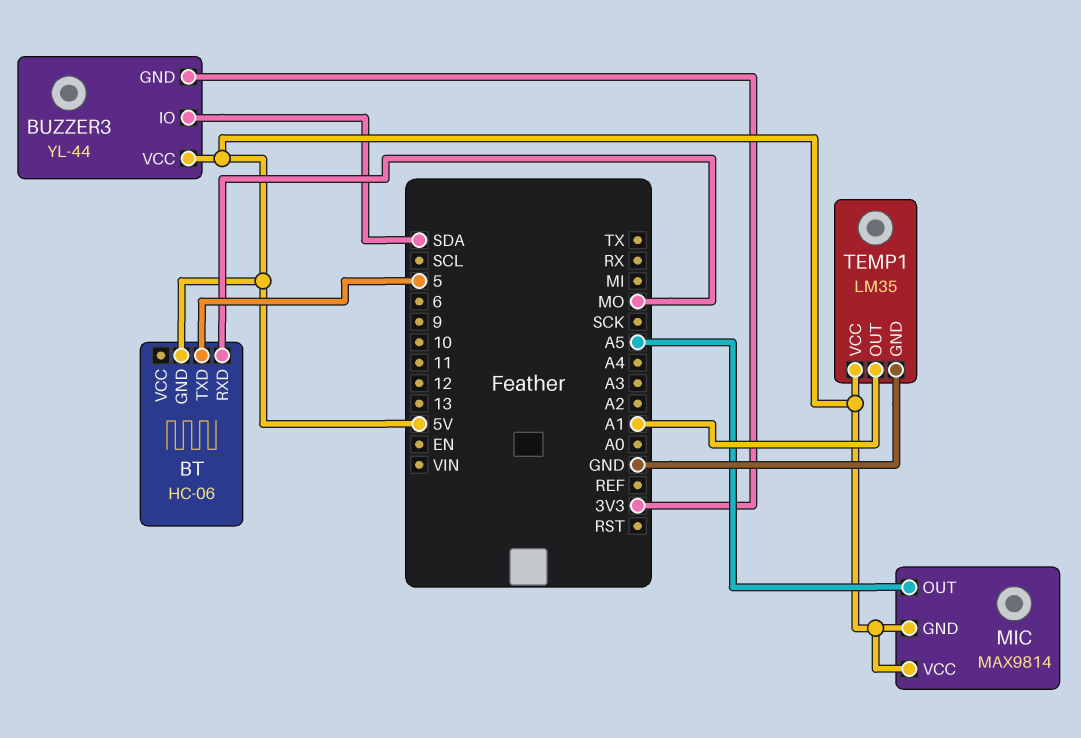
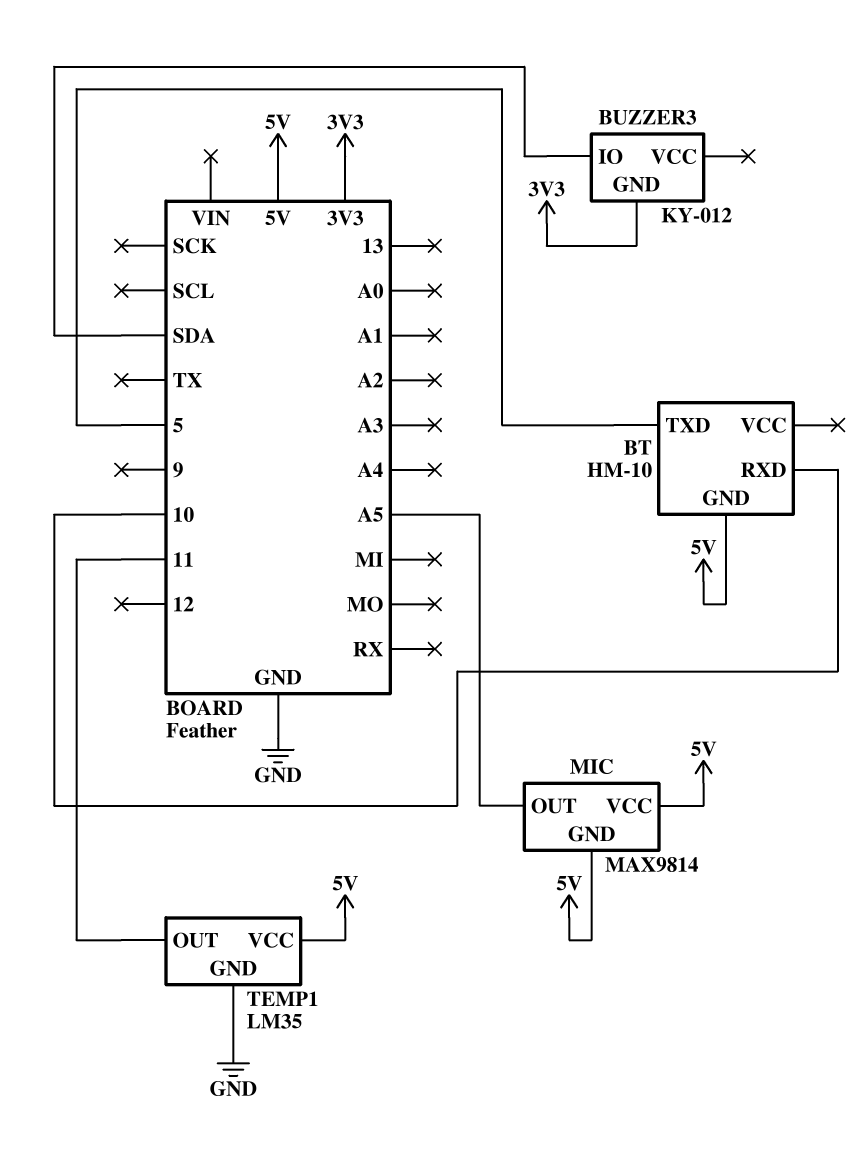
BT: HC-06 -> HM-10
BT pin RXD: MO -> 10
BUZZER3: YL-44 -> KY-012
BUZZER3 pin VCC: 5V -> none
TEMP1 pin OUT: A1 -> 11

